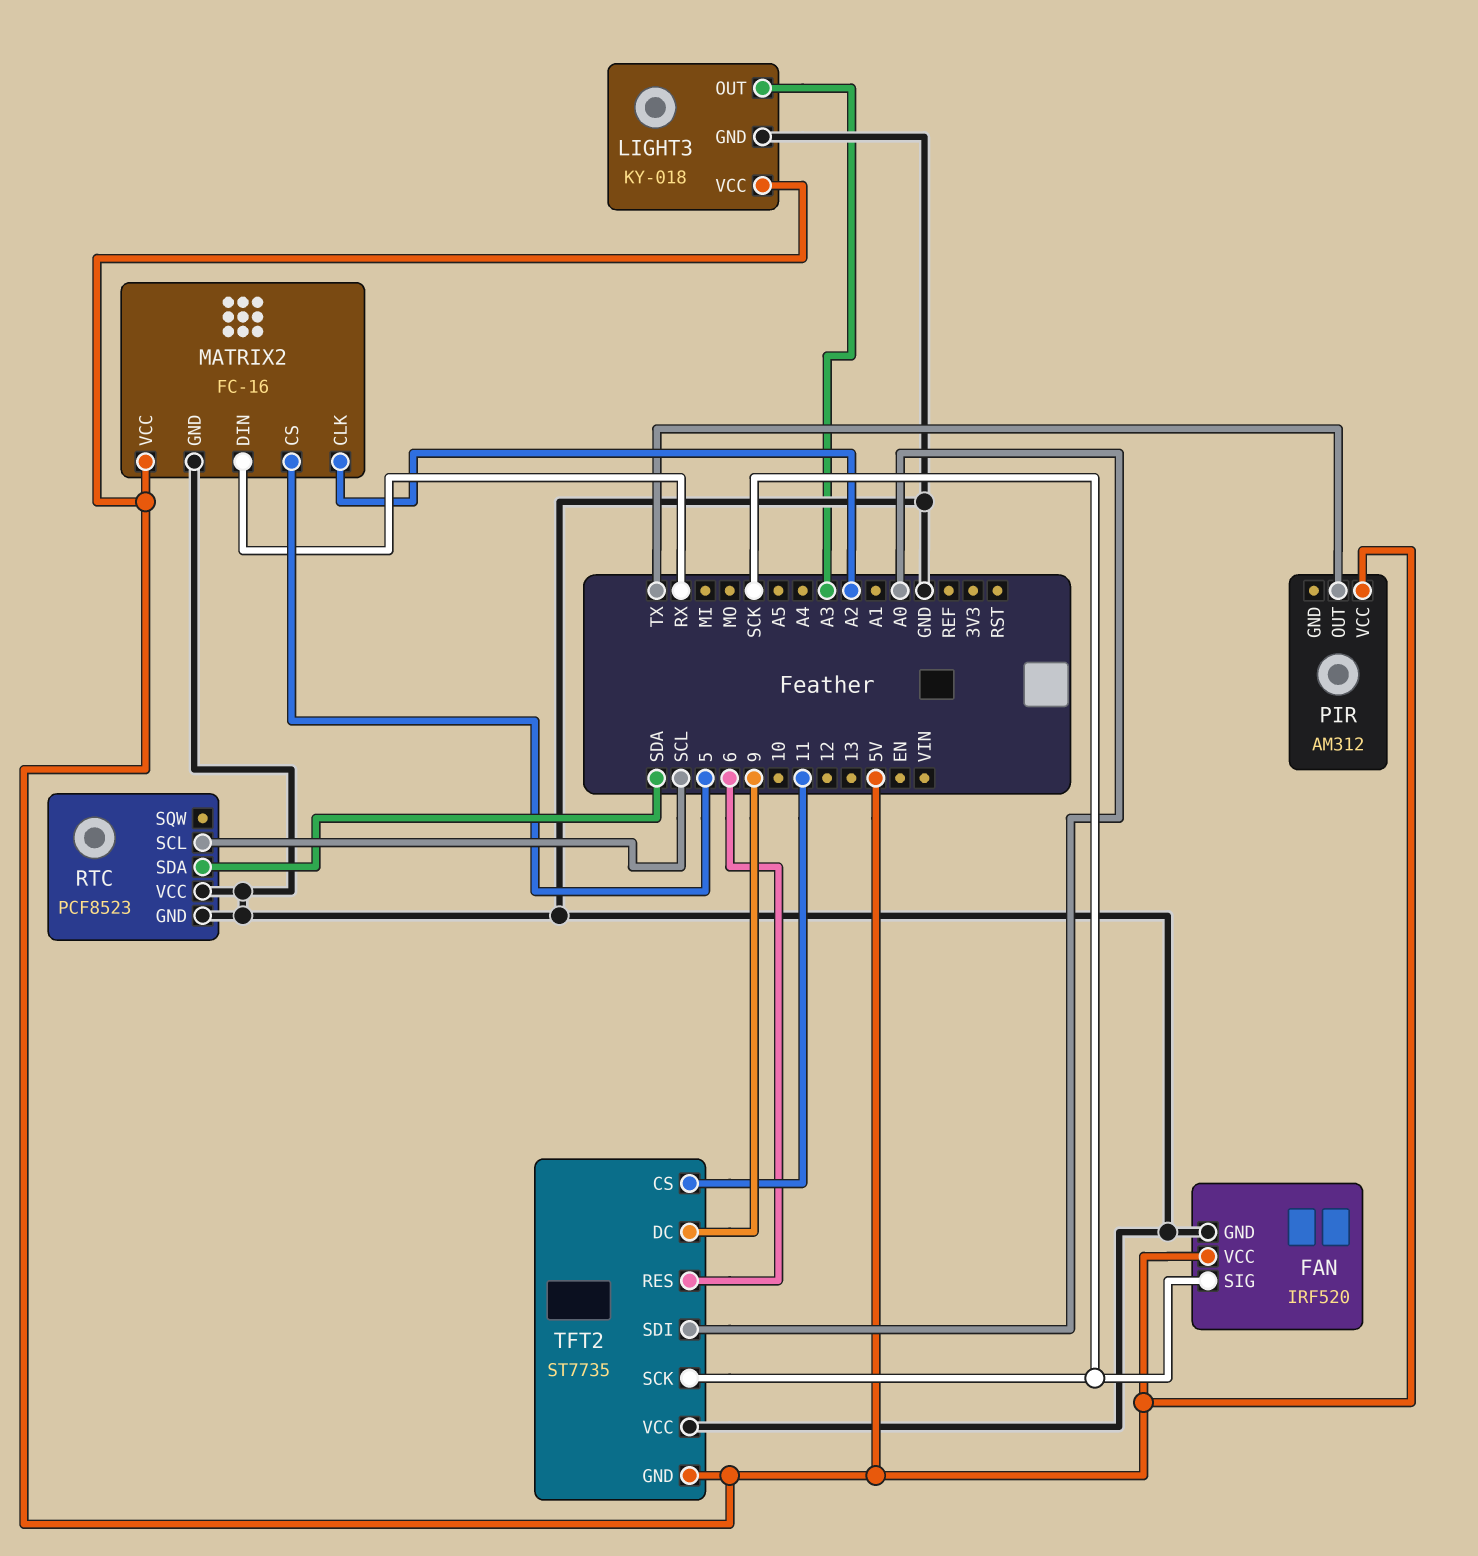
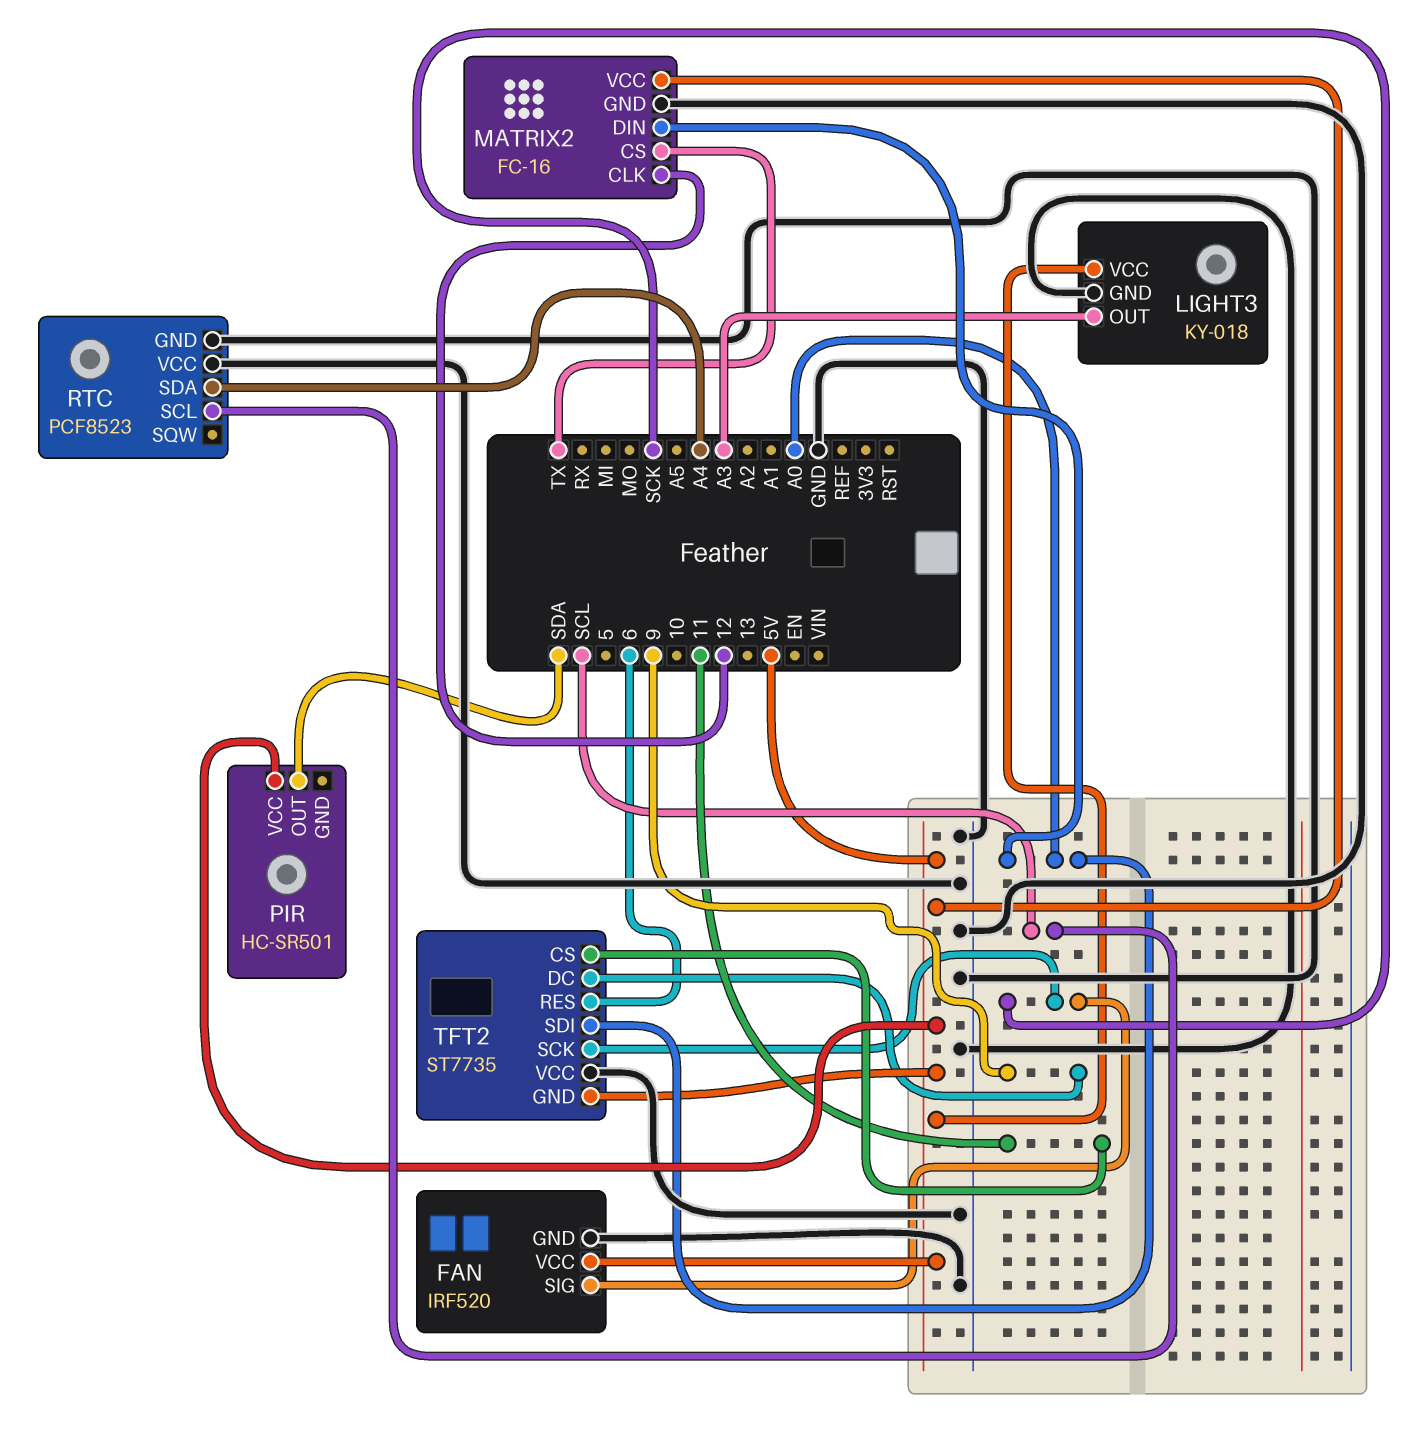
MATRIX2 pin CLK: A2 -> 12
MATRIX2 pin CS: 5 -> TX
MATRIX2 pin DIN: RX -> A0
PIR: AM312 -> HC-SR501
PIR pin OUT: TX -> SDA
RTC pin SDA: SDA -> A4

